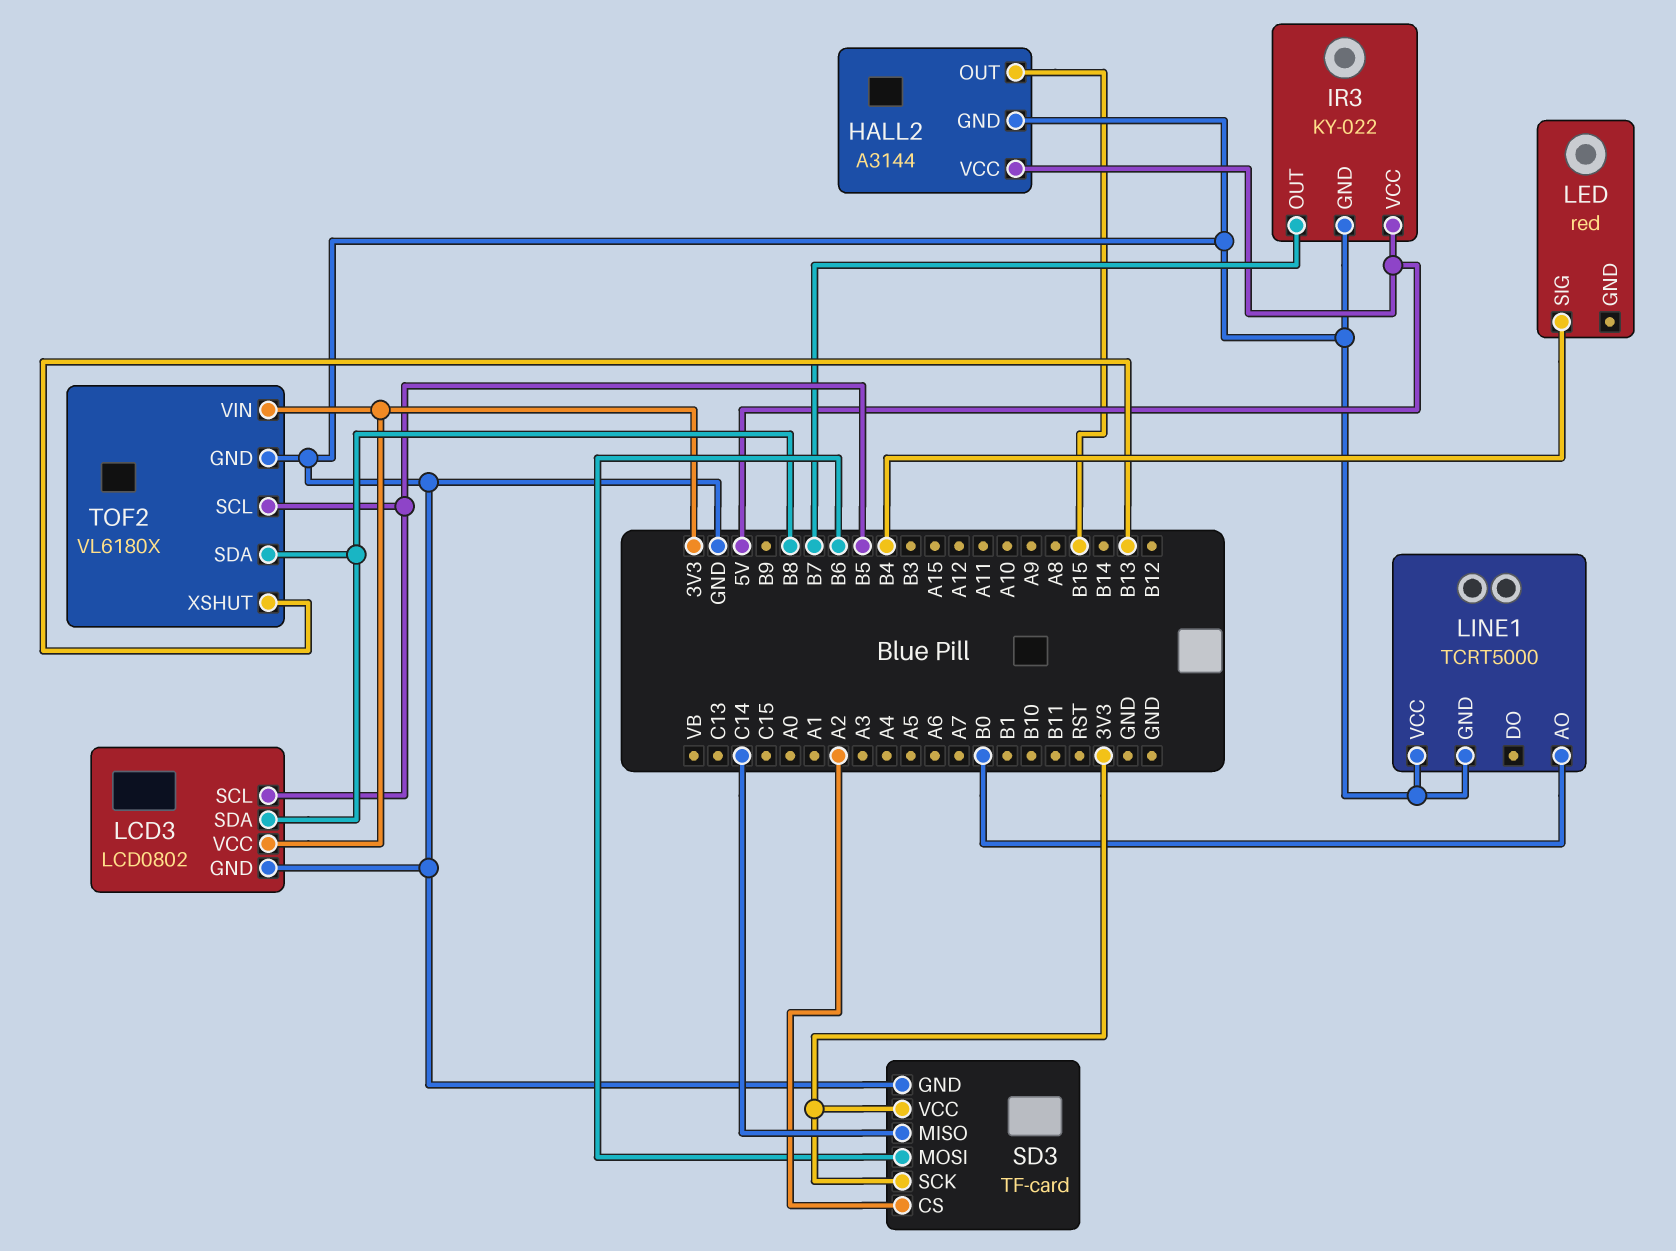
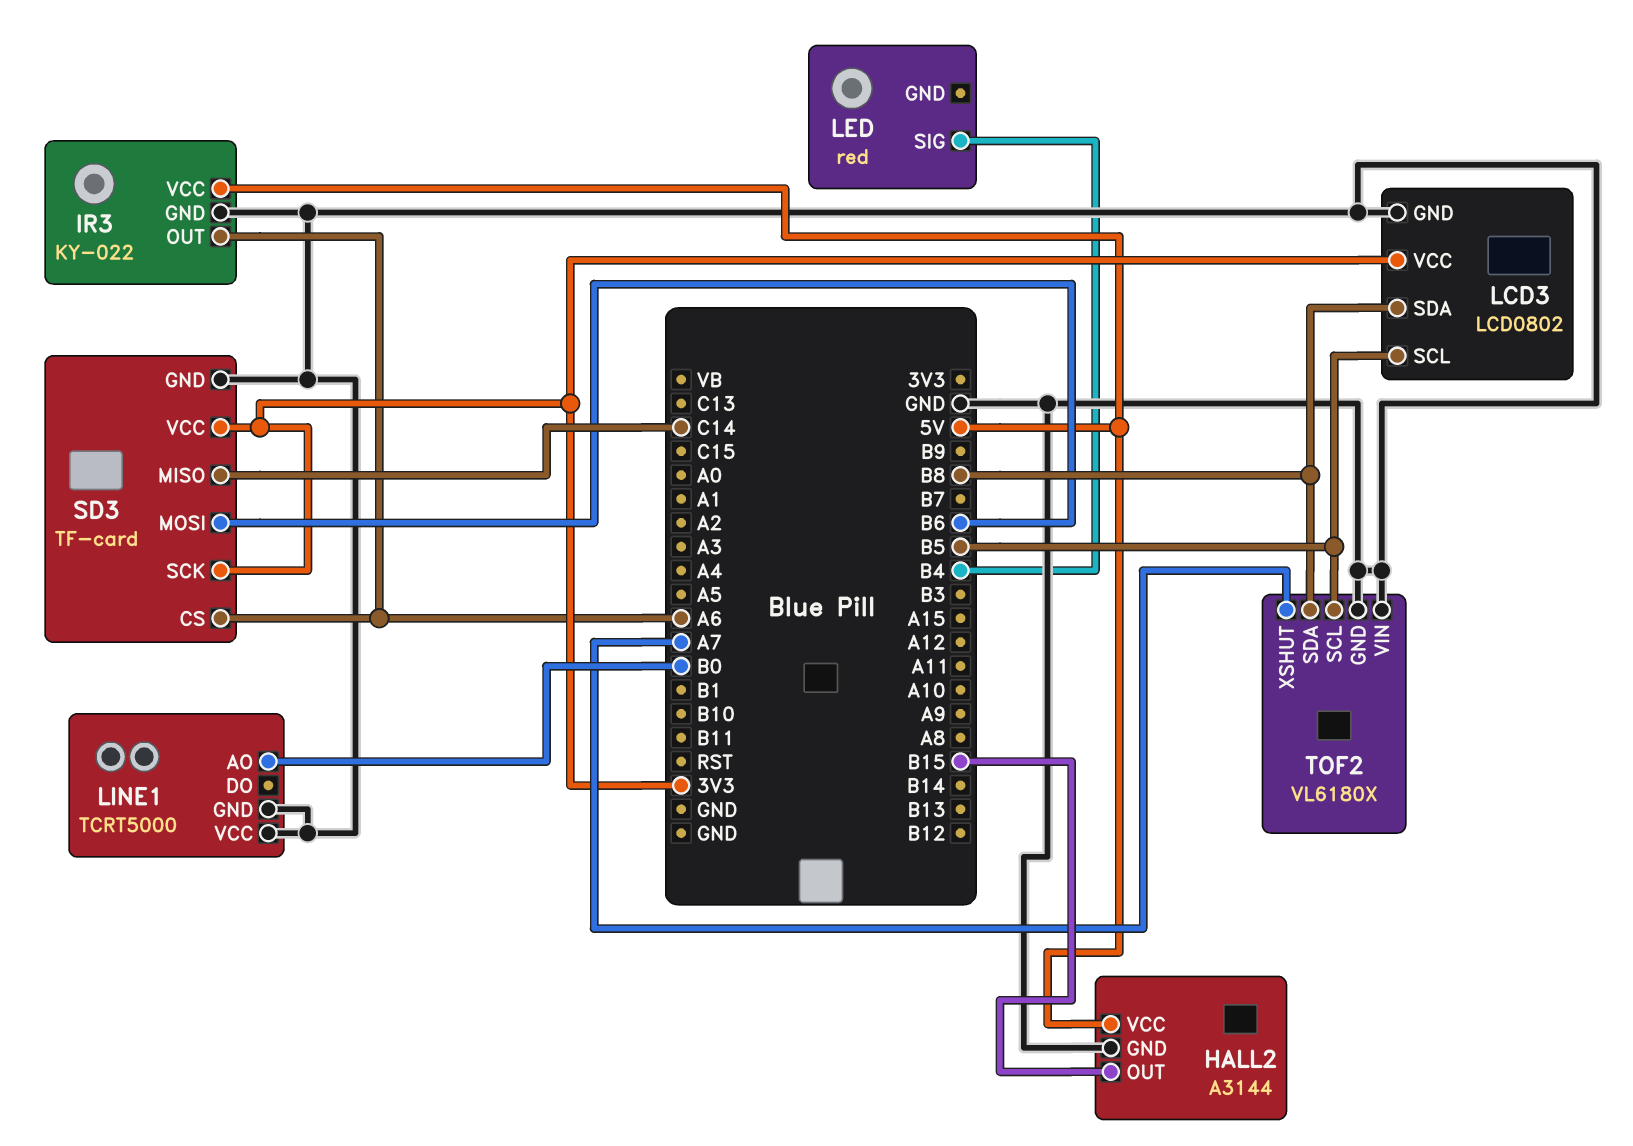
IR3 pin OUT: B7 -> A6
SD3 pin CS: A2 -> A6
TOF2 pin VIN: 3V3 -> GND
TOF2 pin XSHUT: B13 -> A7

